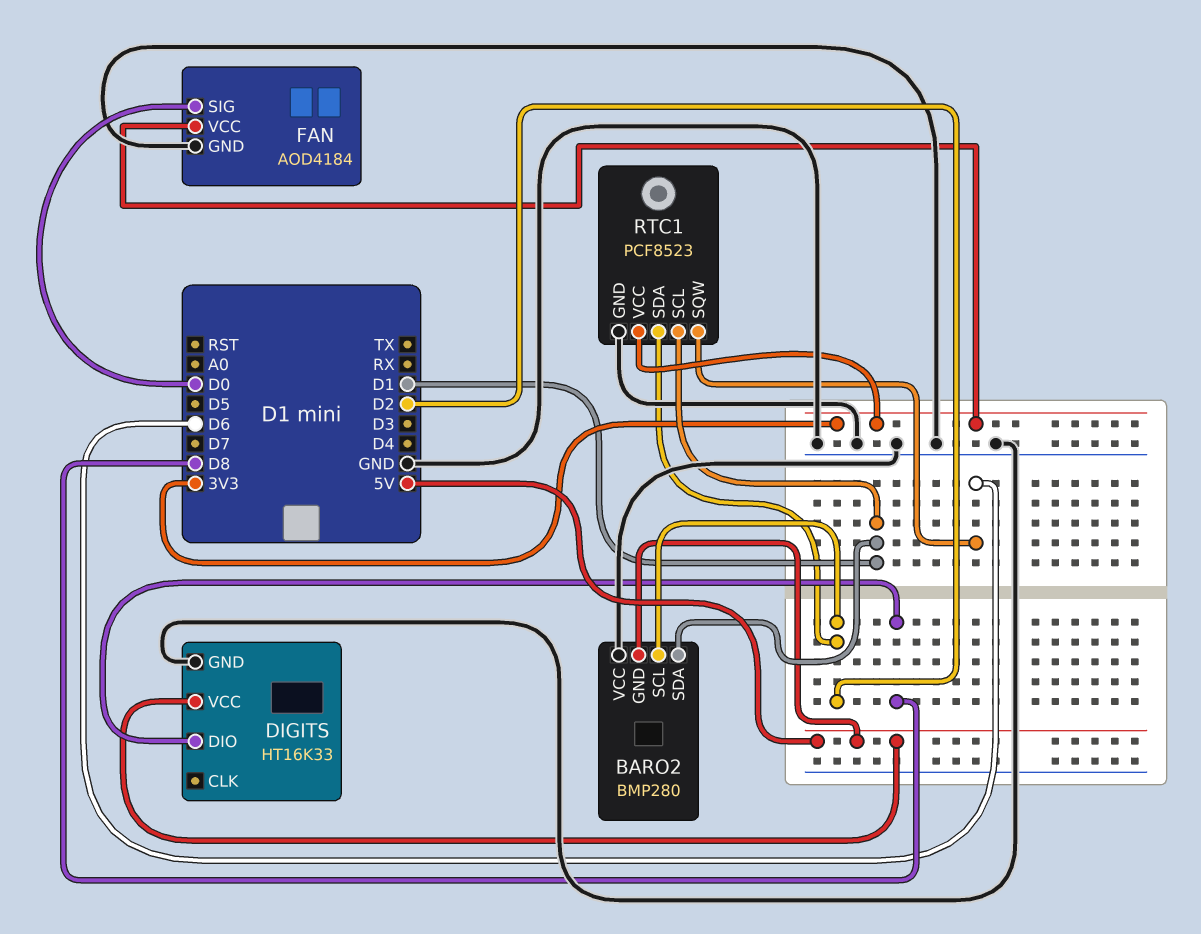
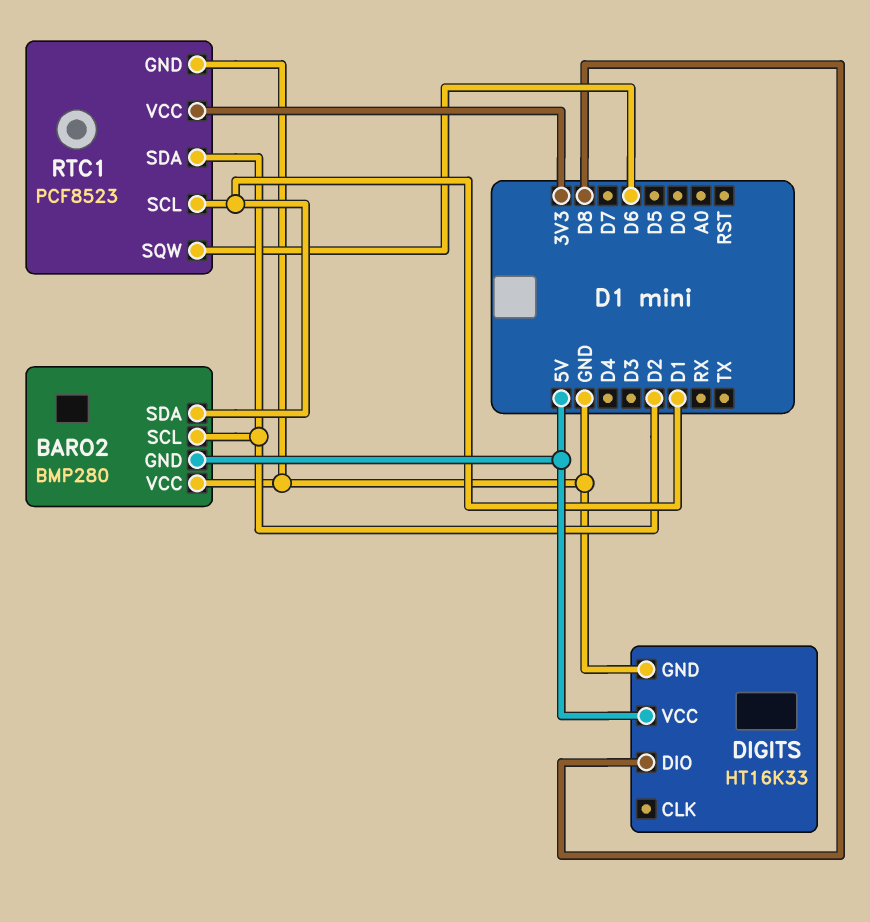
FAN: AOD4184 -> none
FAN pin GND: GND -> none
FAN pin SIG: D0 -> none
FAN pin VCC: 3V3 -> none

